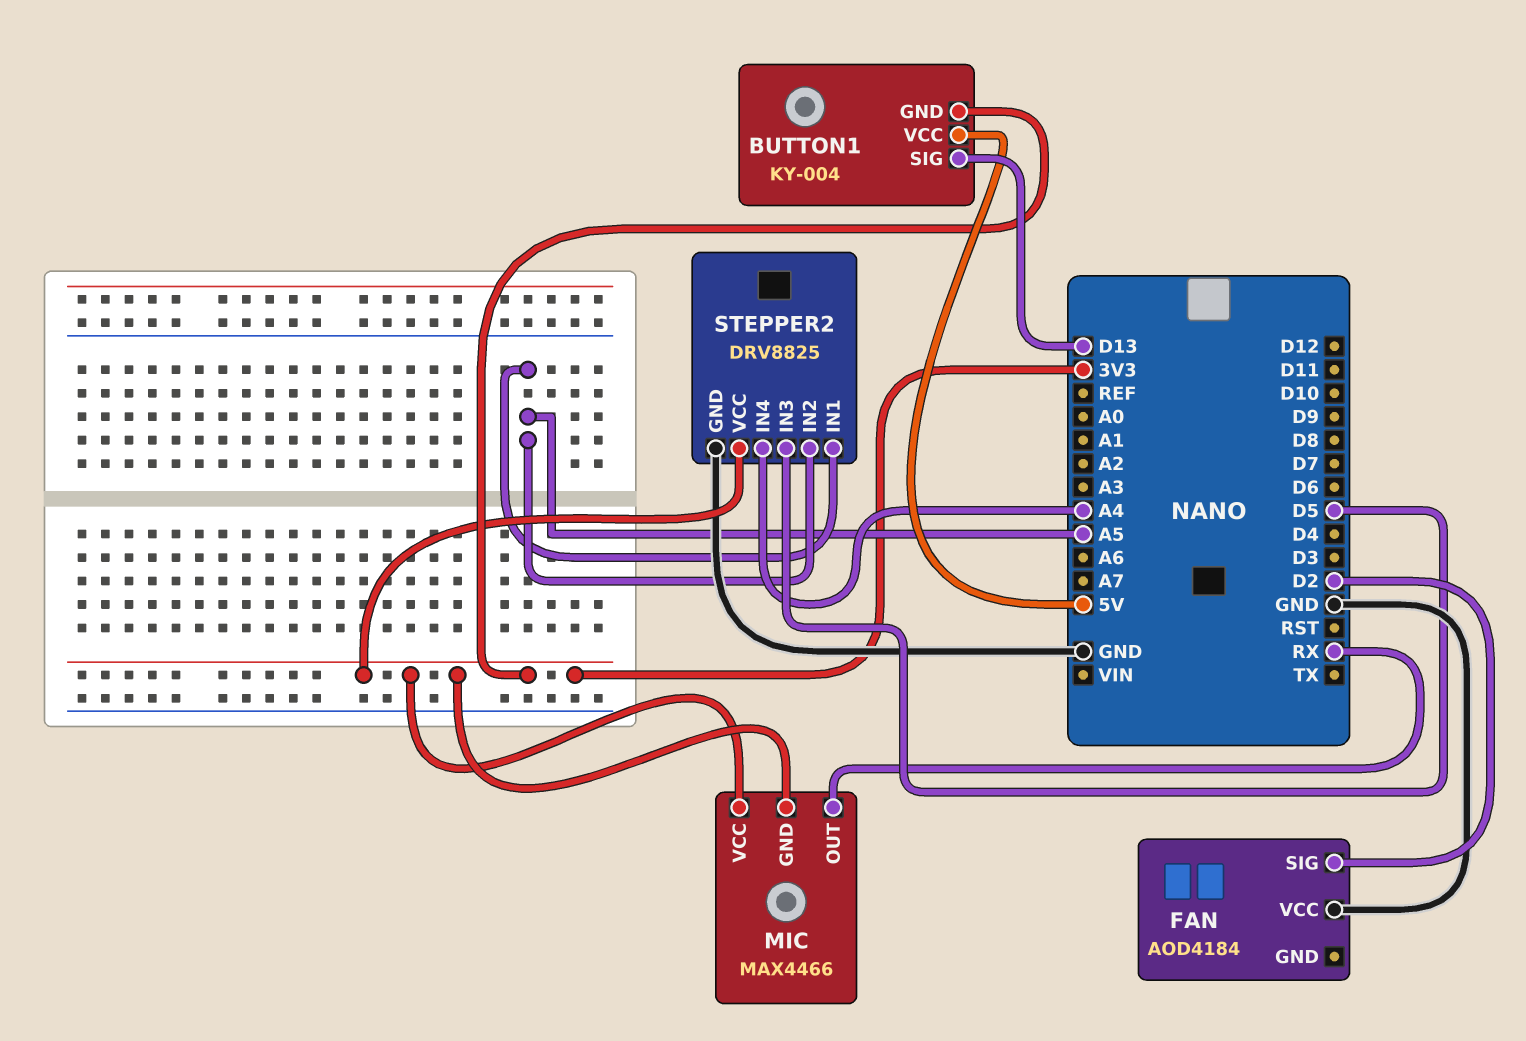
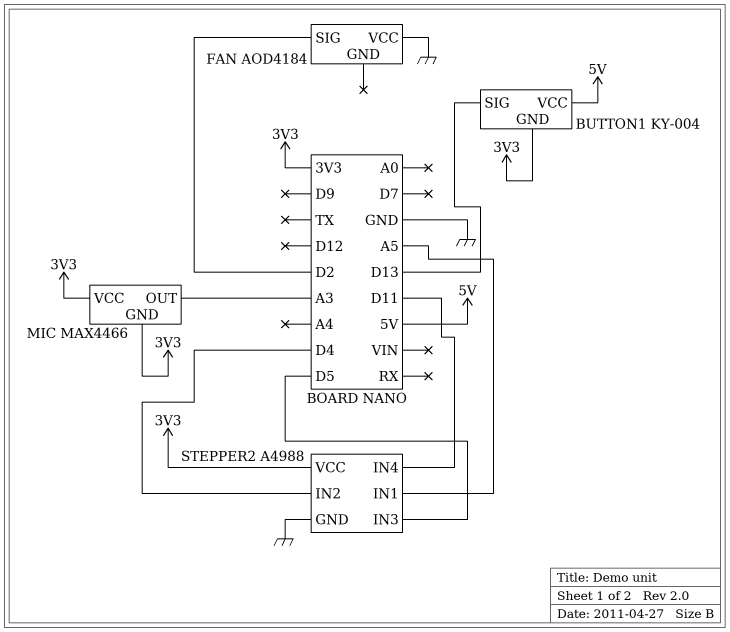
MIC pin OUT: RX -> A3
STEPPER2: DRV8825 -> A4988
STEPPER2 pin IN2: A5 -> D4
STEPPER2 pin IN4: A4 -> D11

